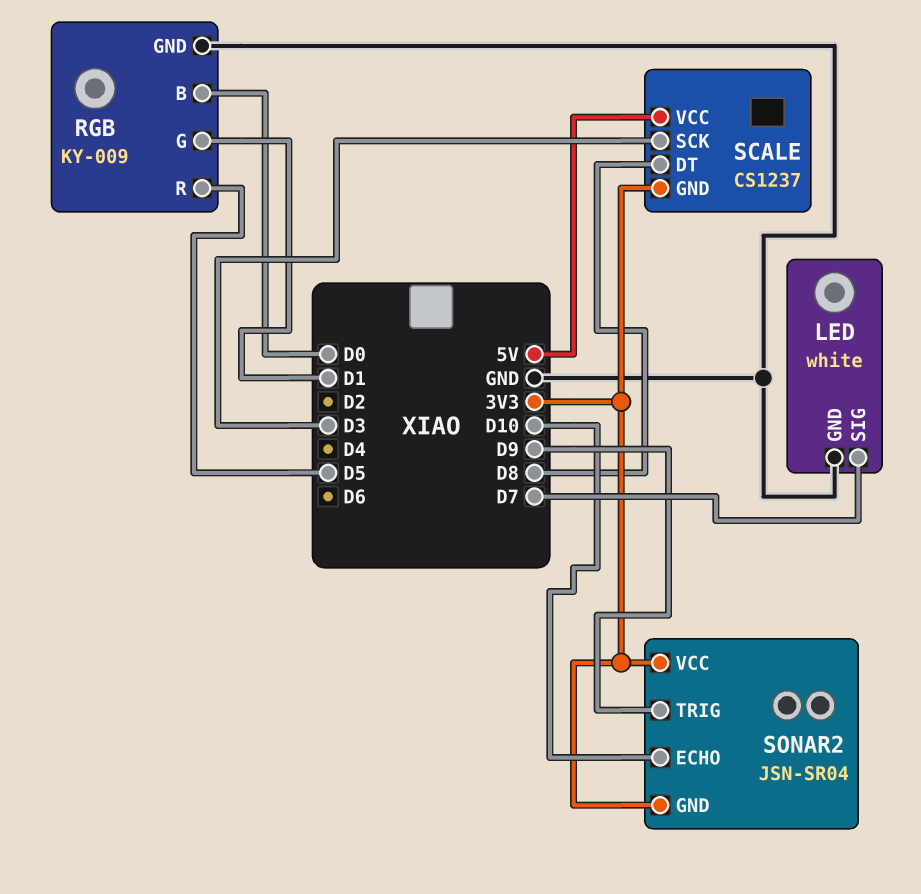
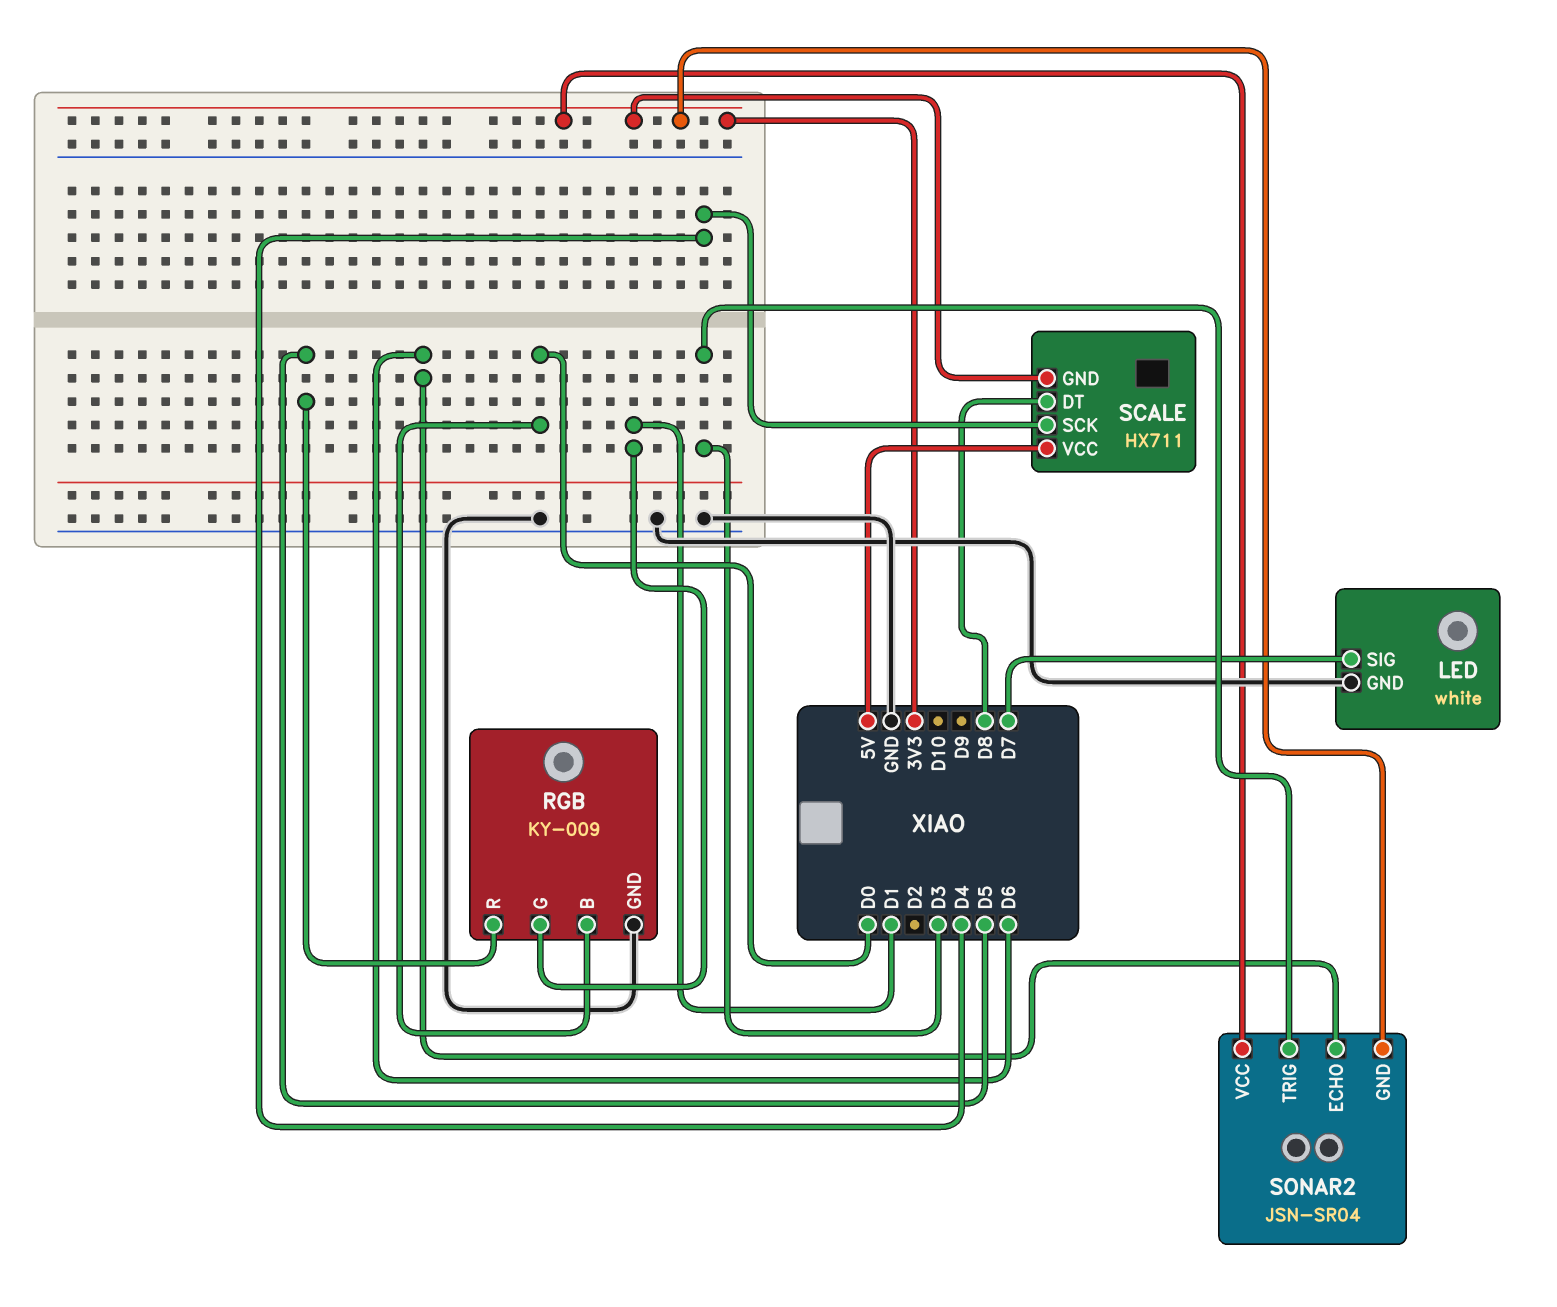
SCALE: CS1237 -> HX711
SCALE pin SCK: D3 -> D4
SONAR2 pin ECHO: D10 -> D6
SONAR2 pin TRIG: D9 -> D3

